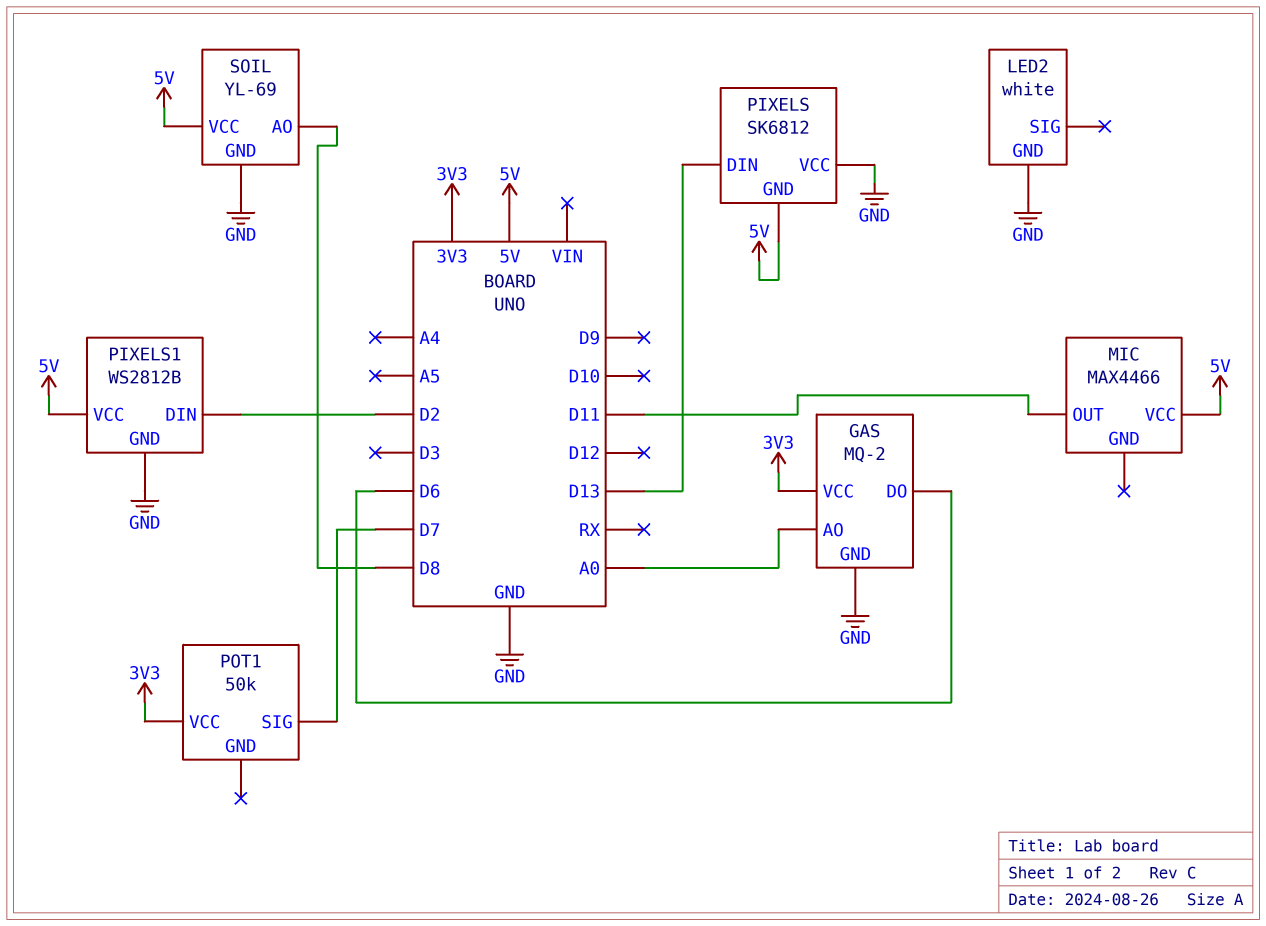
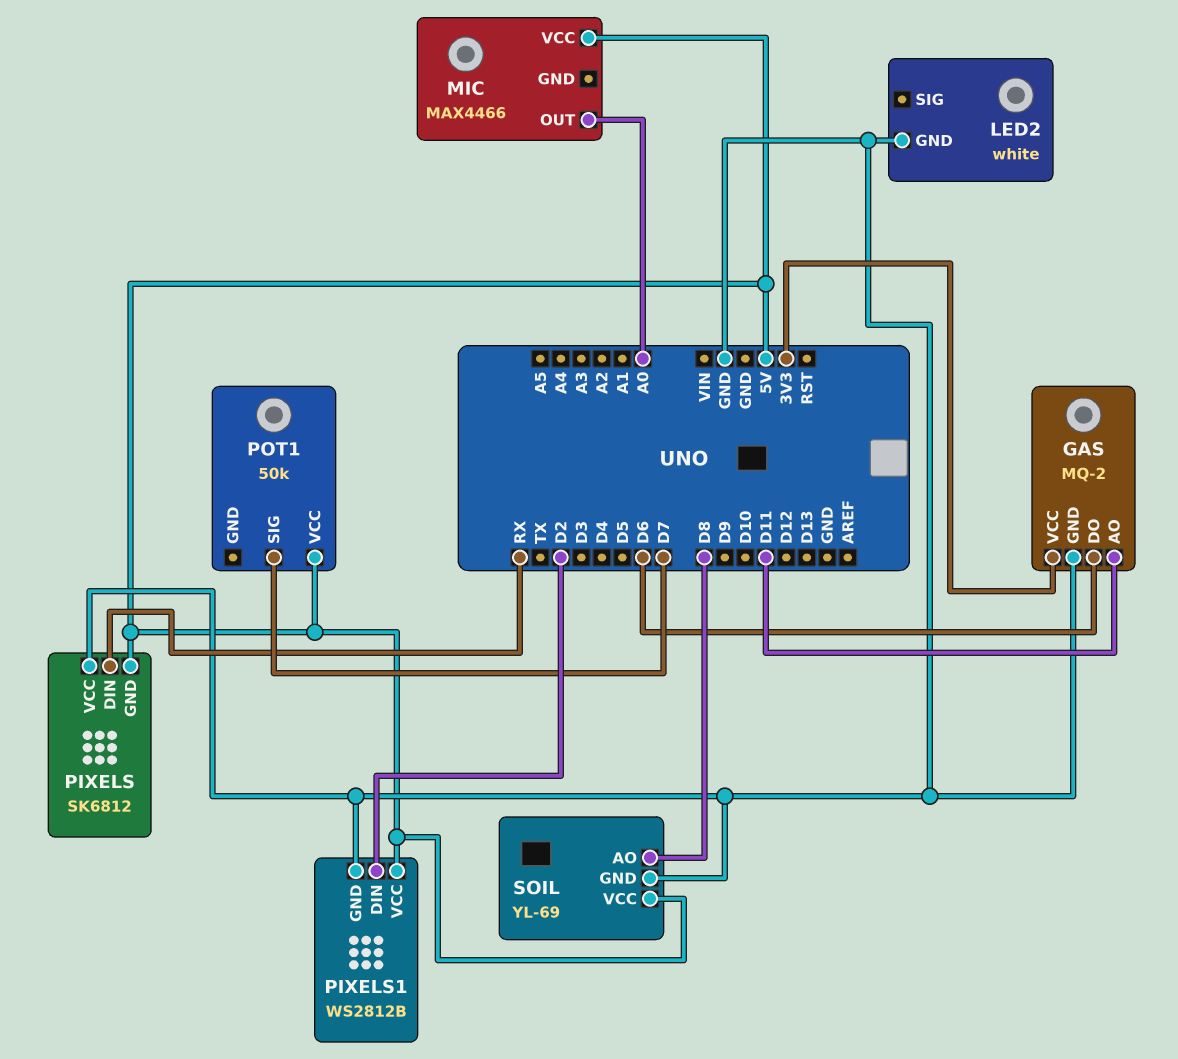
GAS pin AO: A0 -> D11
MIC pin OUT: D11 -> A0
PIXELS pin DIN: D13 -> RX
POT1 pin VCC: 3V3 -> 5V

